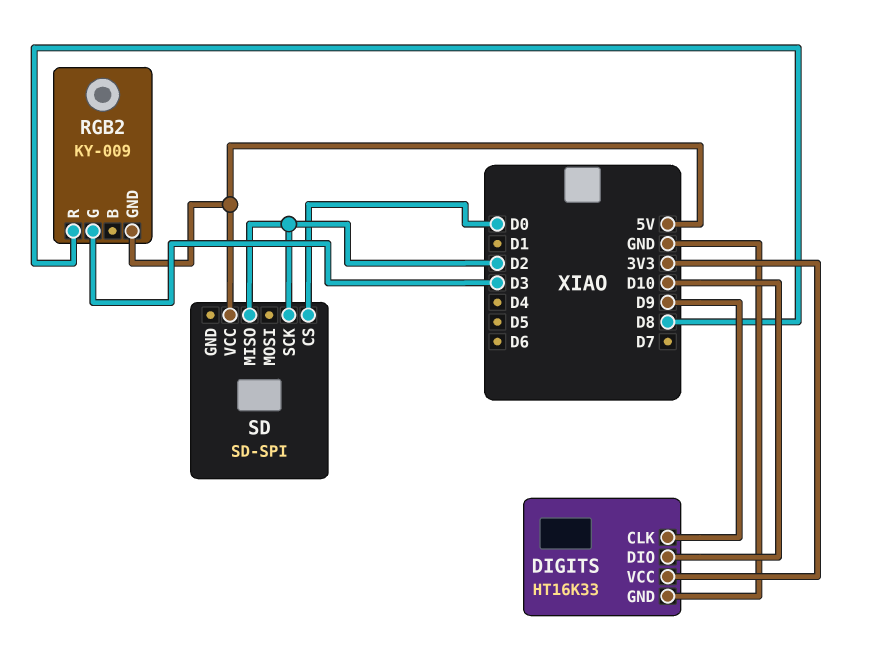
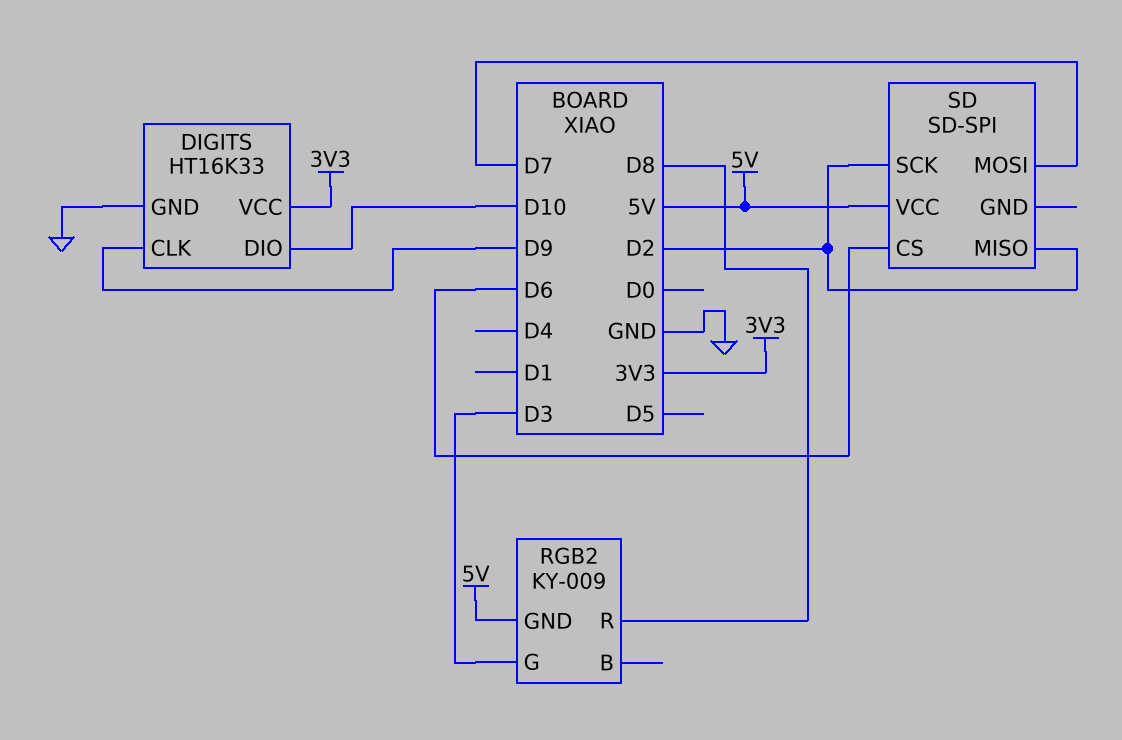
SD pin CS: D0 -> D6
SD pin MOSI: none -> D7

